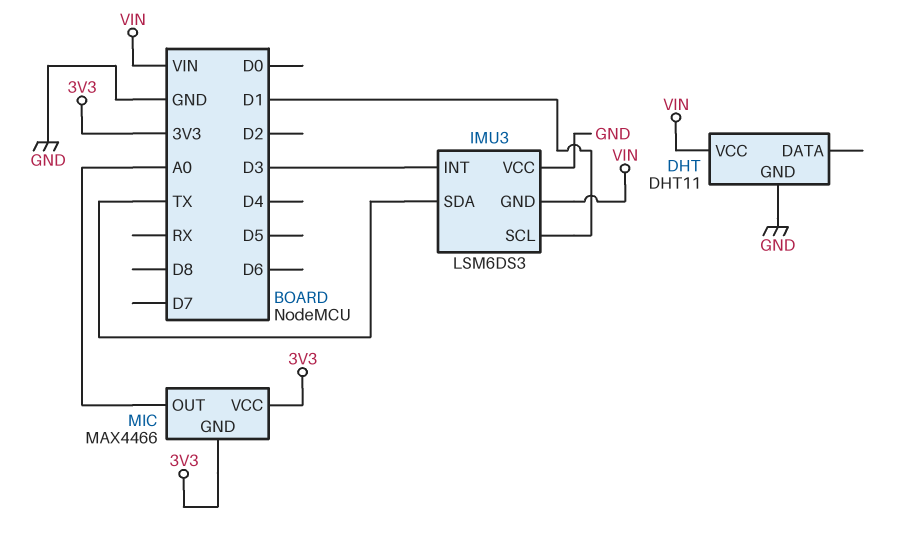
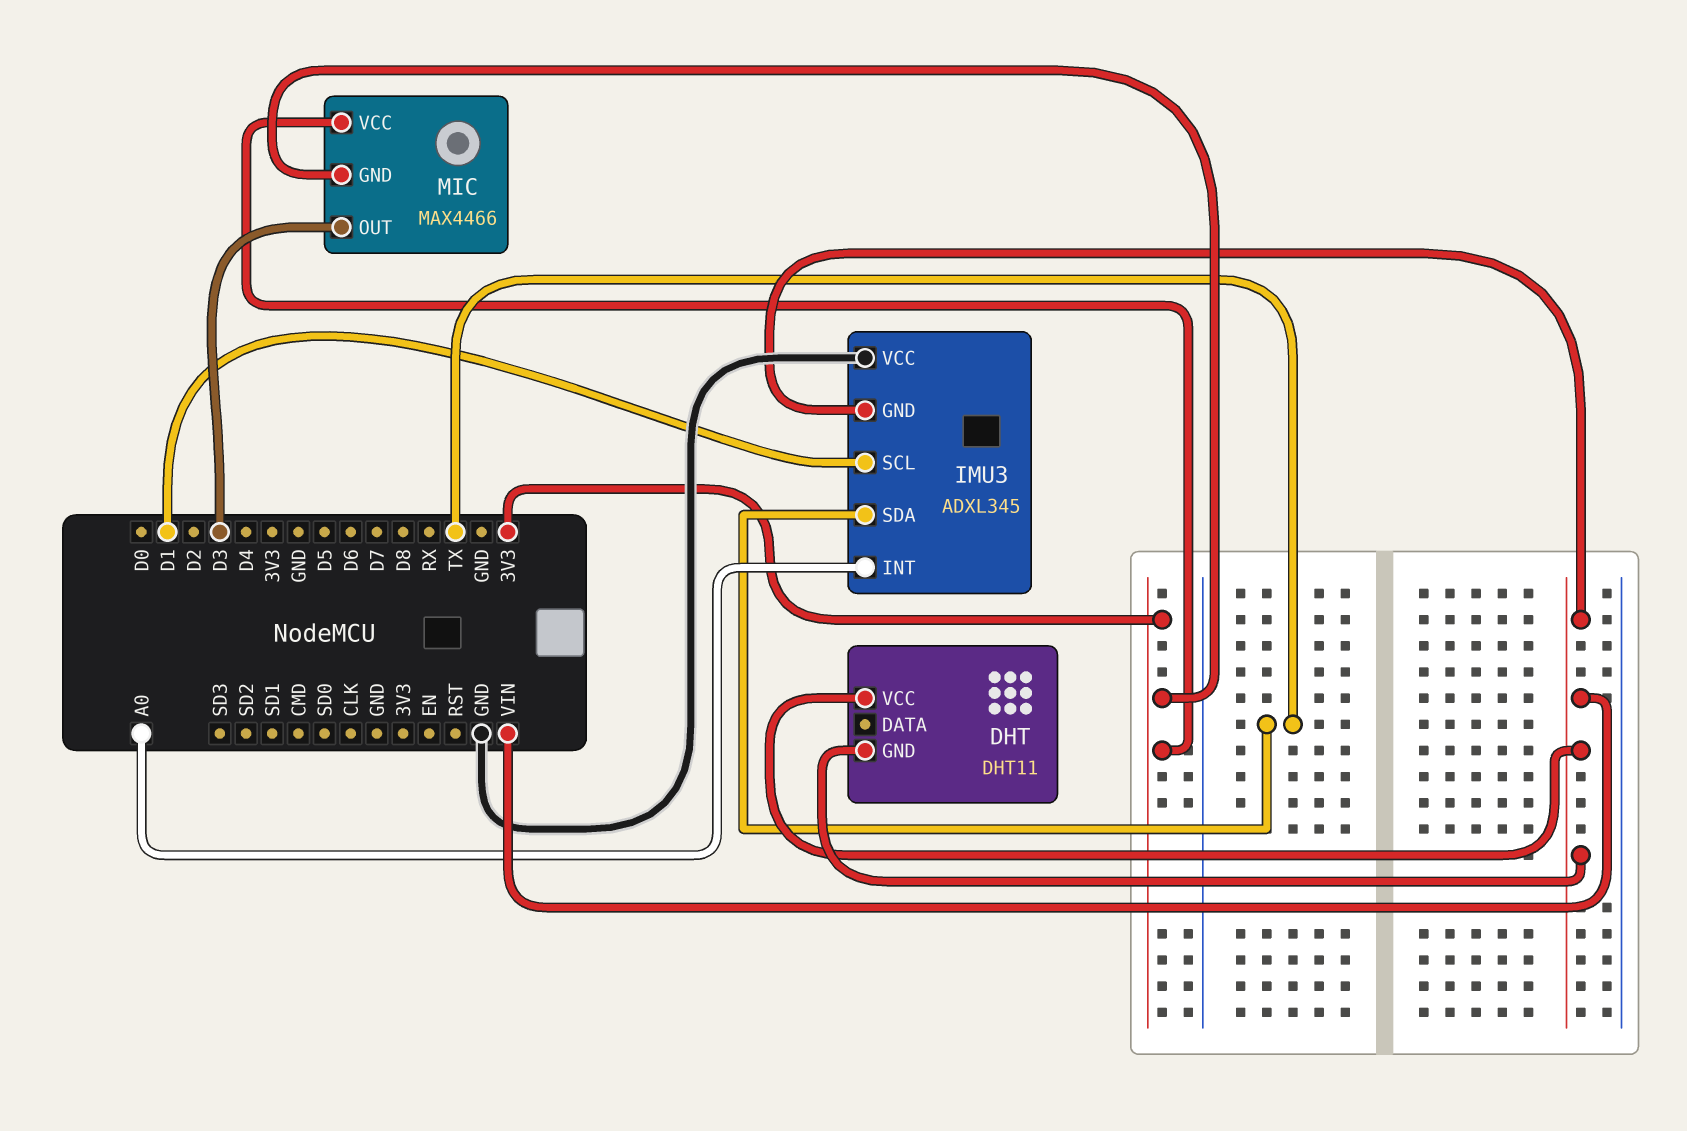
DHT pin GND: GND -> VIN
IMU3: LSM6DS3 -> ADXL345
IMU3 pin INT: D3 -> A0
MIC pin OUT: A0 -> D3

